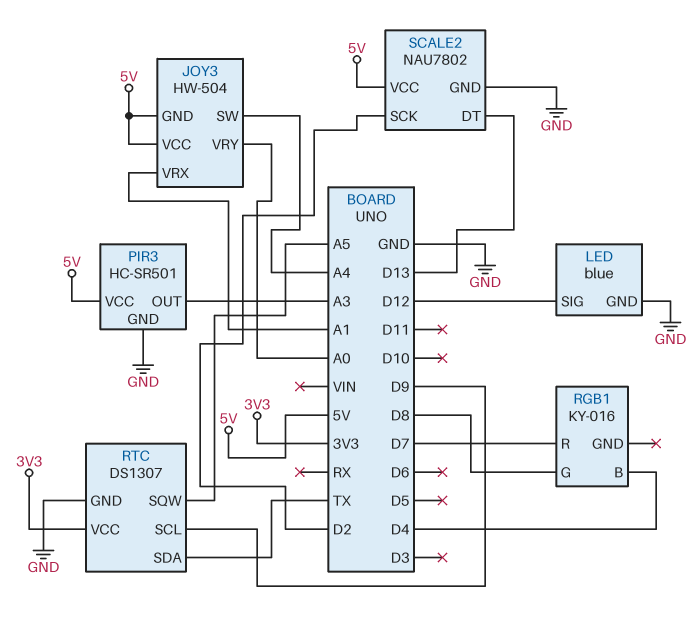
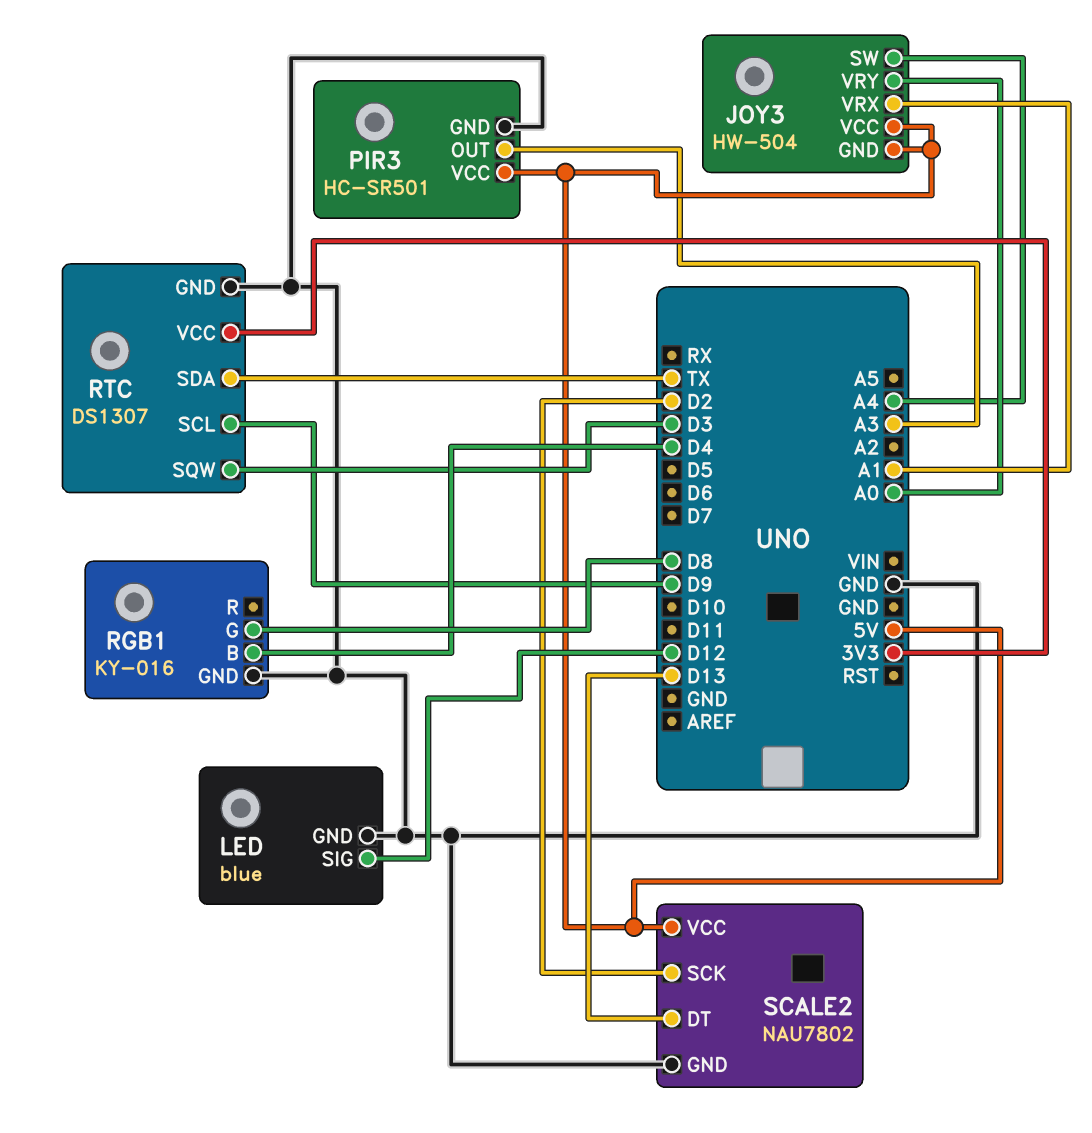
RGB1 pin GND: none -> GND
RGB1 pin R: D7 -> none
RTC pin SQW: A5 -> D3

